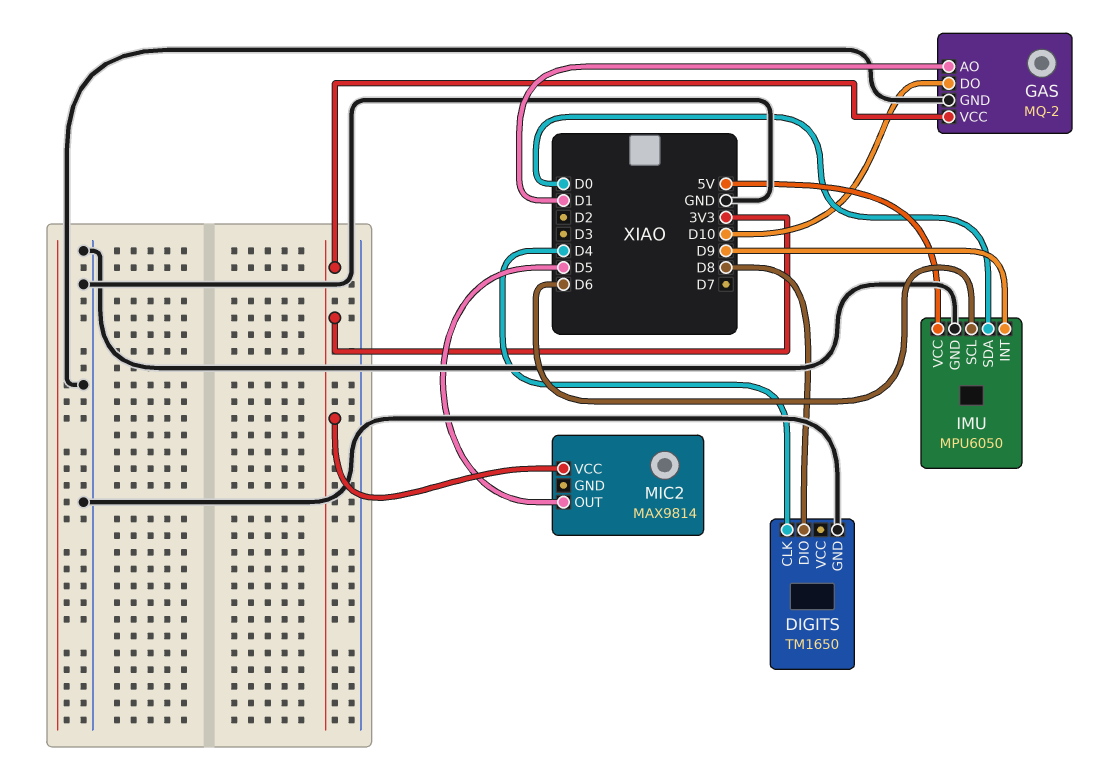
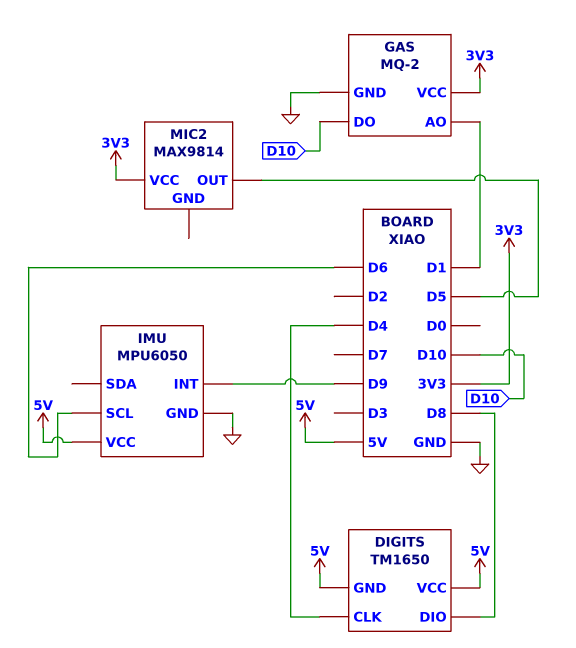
DIGITS pin GND: GND -> 5V
DIGITS pin VCC: none -> 5V
IMU pin SDA: D0 -> none

